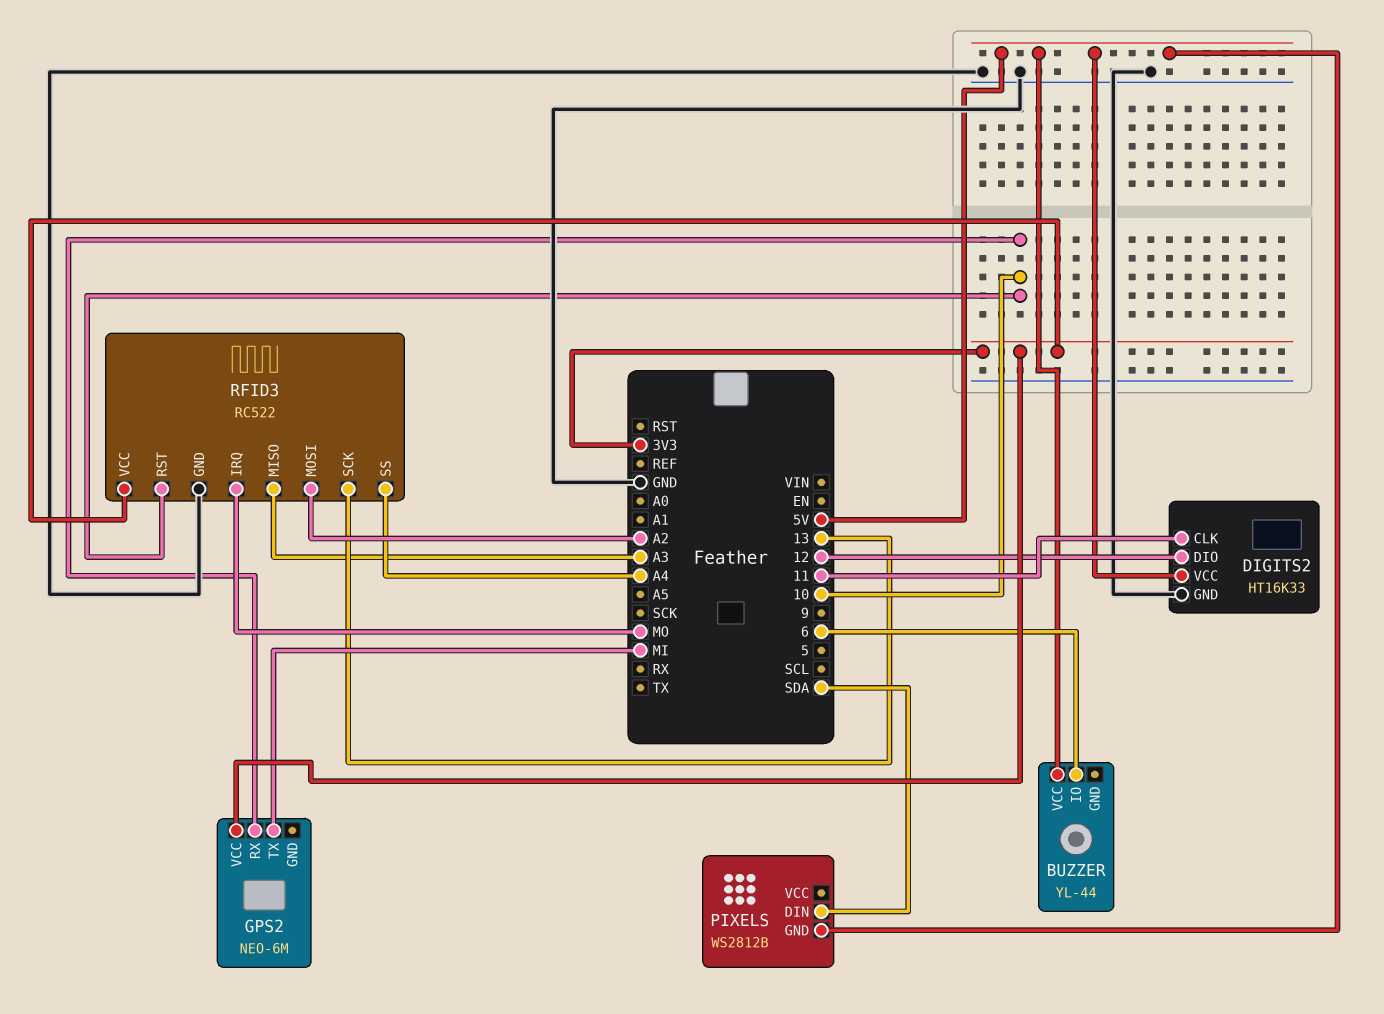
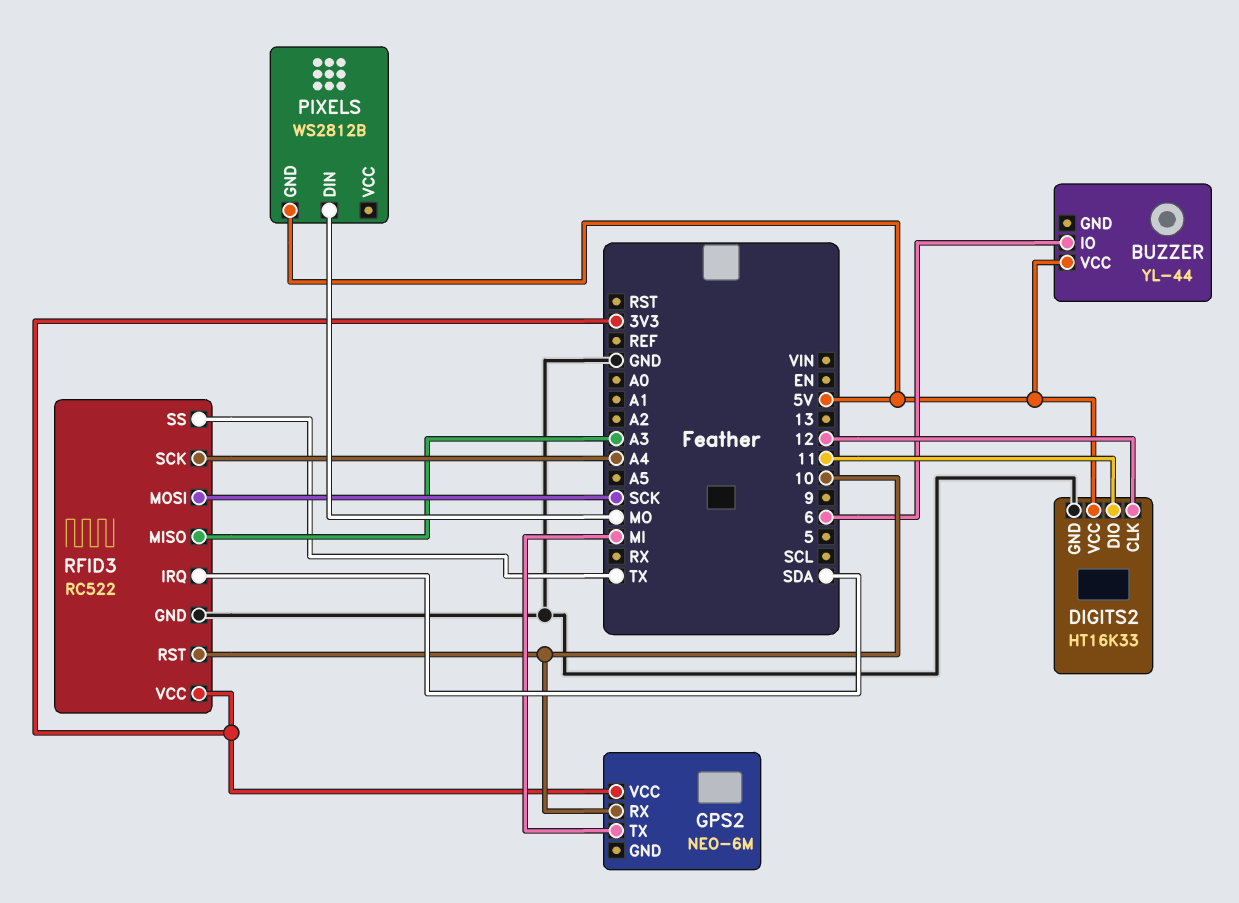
DIGITS2 pin CLK: 11 -> 12
DIGITS2 pin DIO: 12 -> 11
PIXELS pin DIN: SDA -> MO
RFID3 pin IRQ: MO -> SDA
RFID3 pin MOSI: A2 -> SCK
RFID3 pin SCK: 13 -> A4
RFID3 pin SS: A4 -> TX

